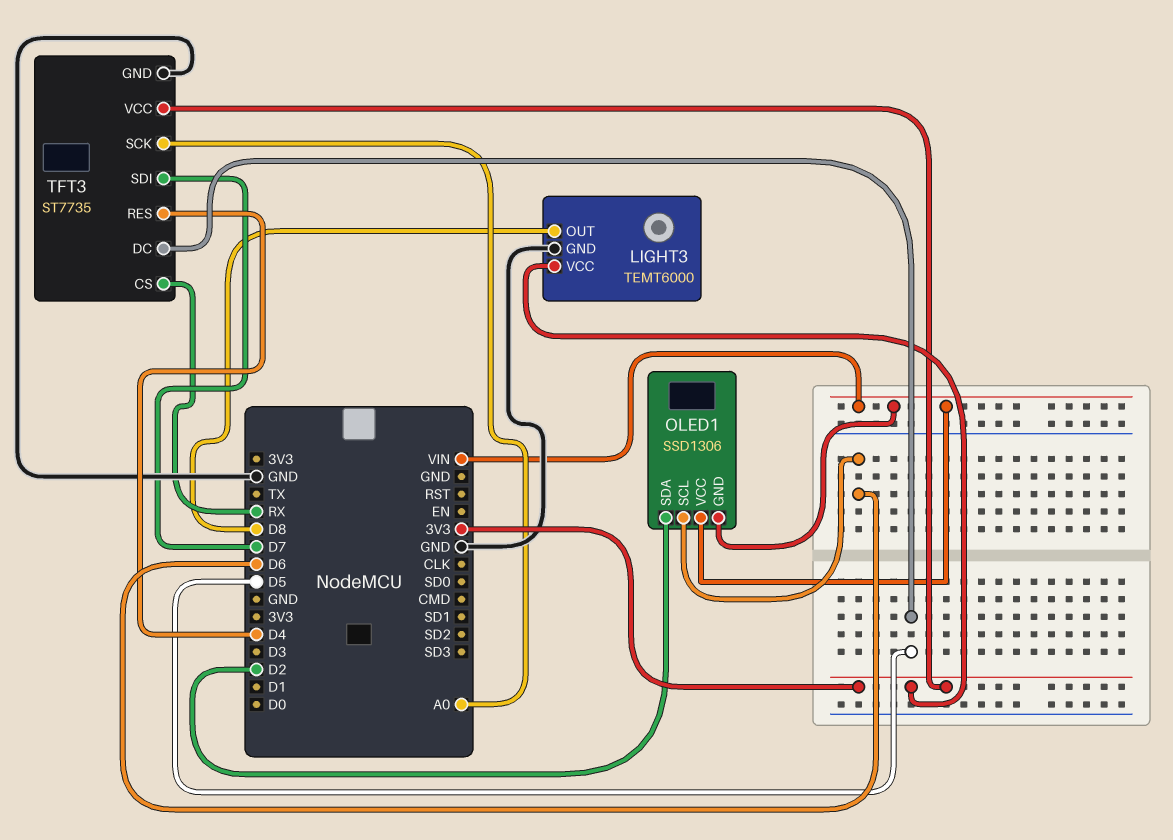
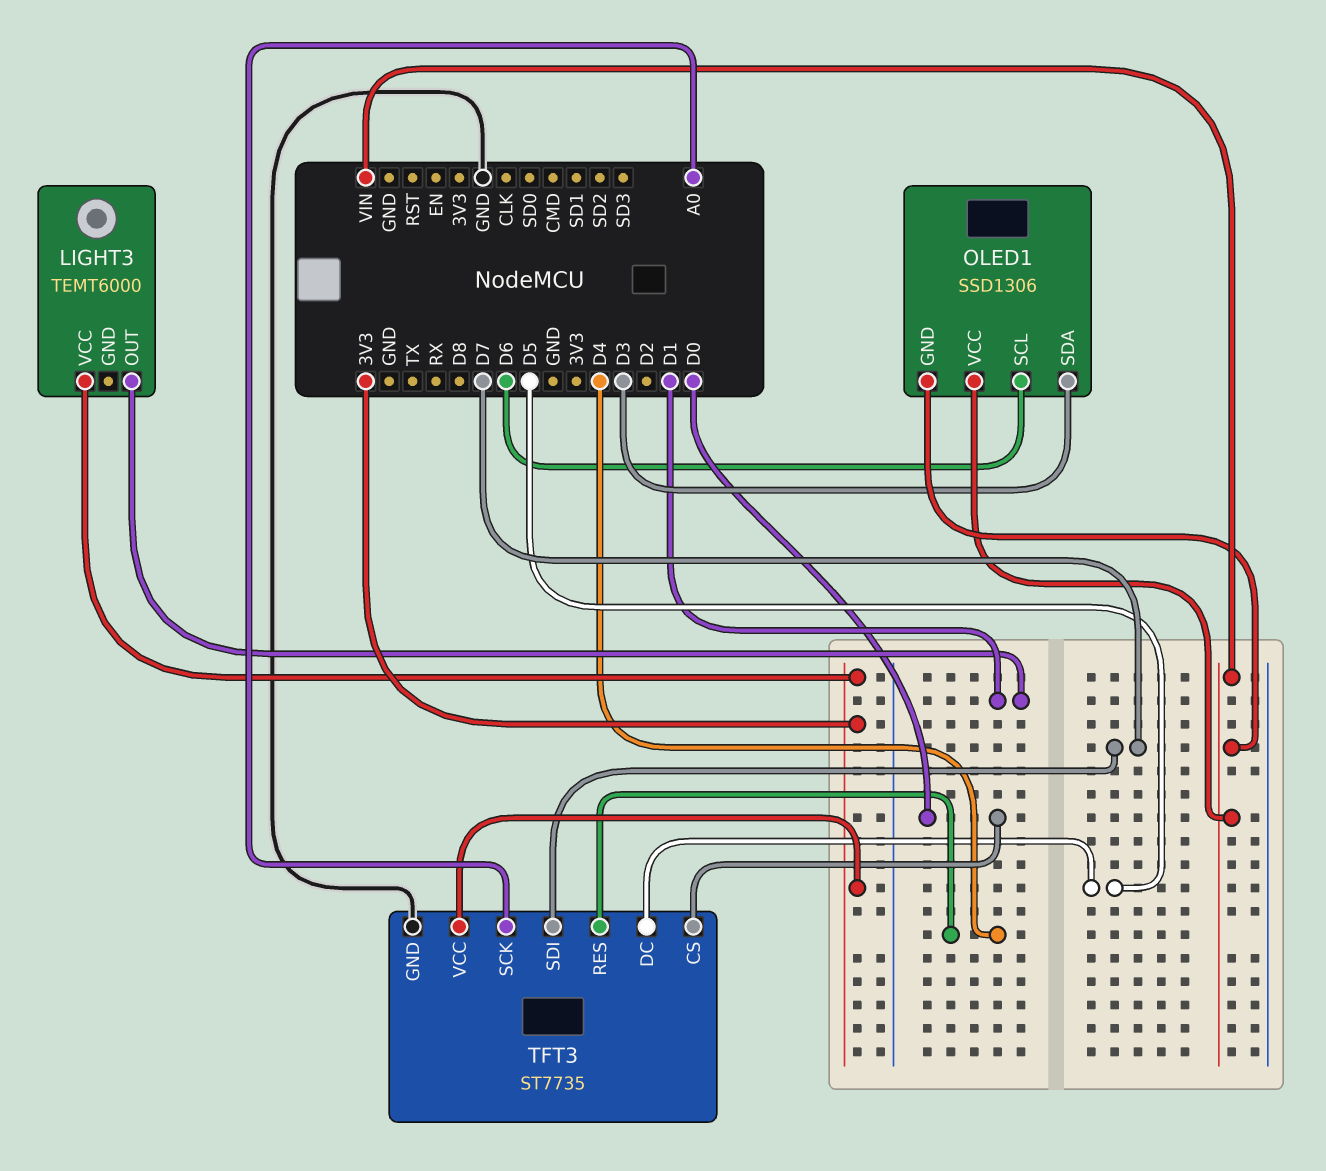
LIGHT3 pin GND: GND -> none
LIGHT3 pin OUT: D8 -> D1
OLED1 pin SDA: D2 -> D3
TFT3 pin CS: RX -> D0

